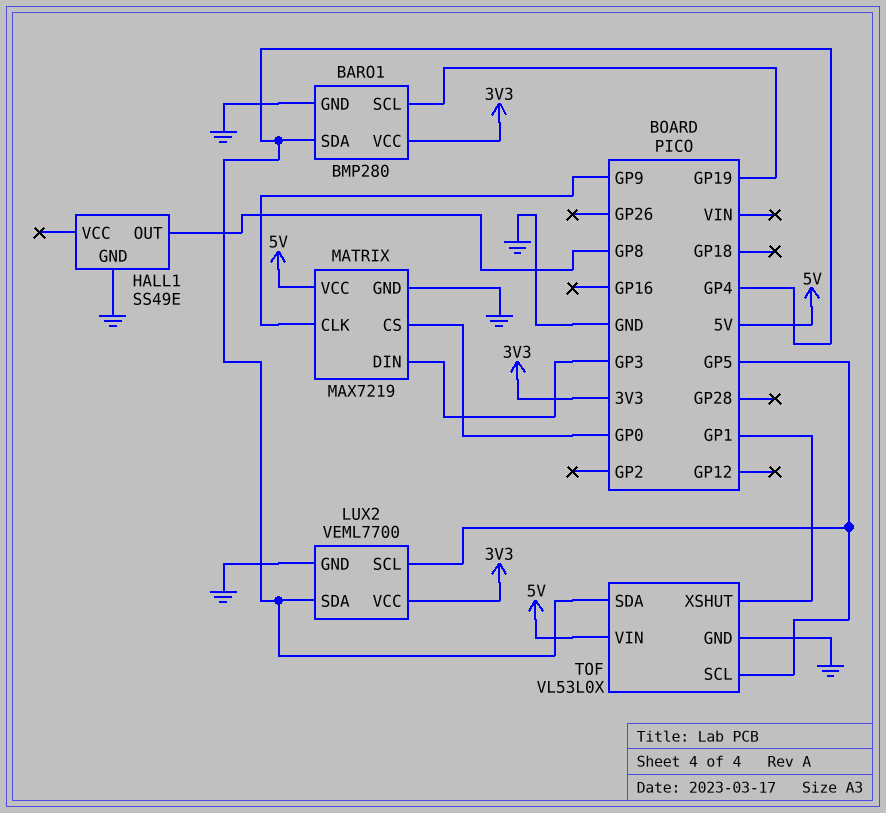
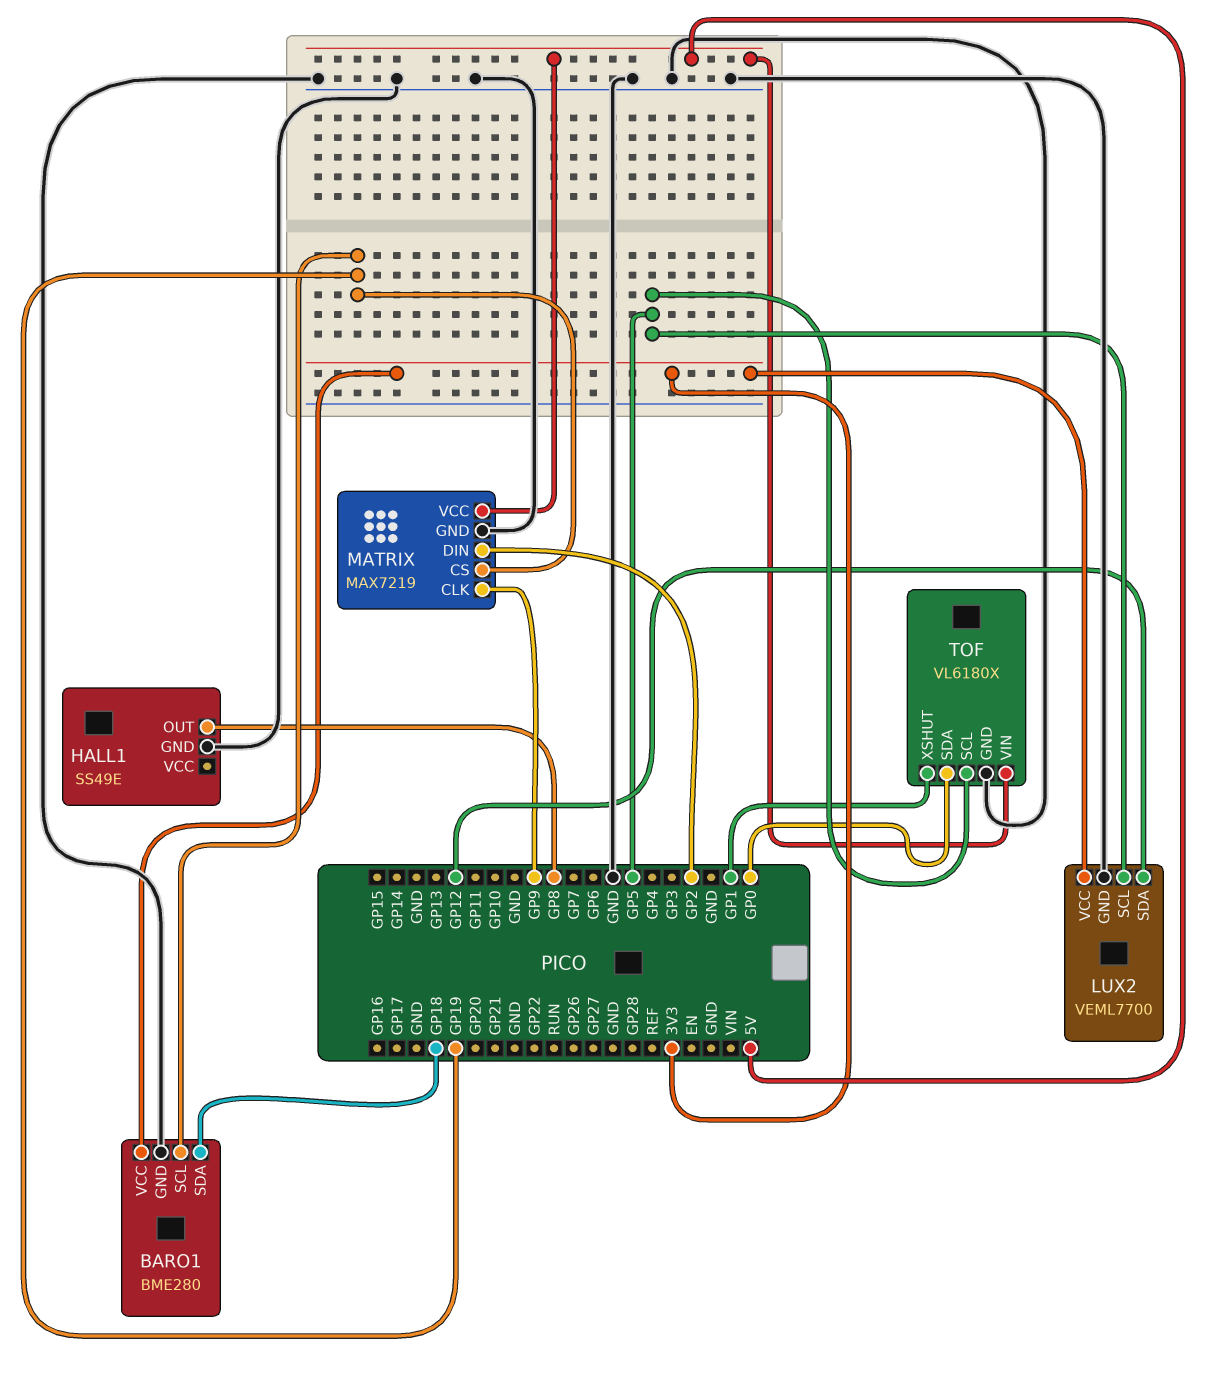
BARO1: BMP280 -> BME280
BARO1 pin SDA: GP4 -> GP18
LUX2 pin SDA: GP4 -> GP12
MATRIX pin CS: GP0 -> GP19
MATRIX pin DIN: GP3 -> GP2
TOF: VL53L0X -> VL6180X
TOF pin SDA: GP4 -> GP0

